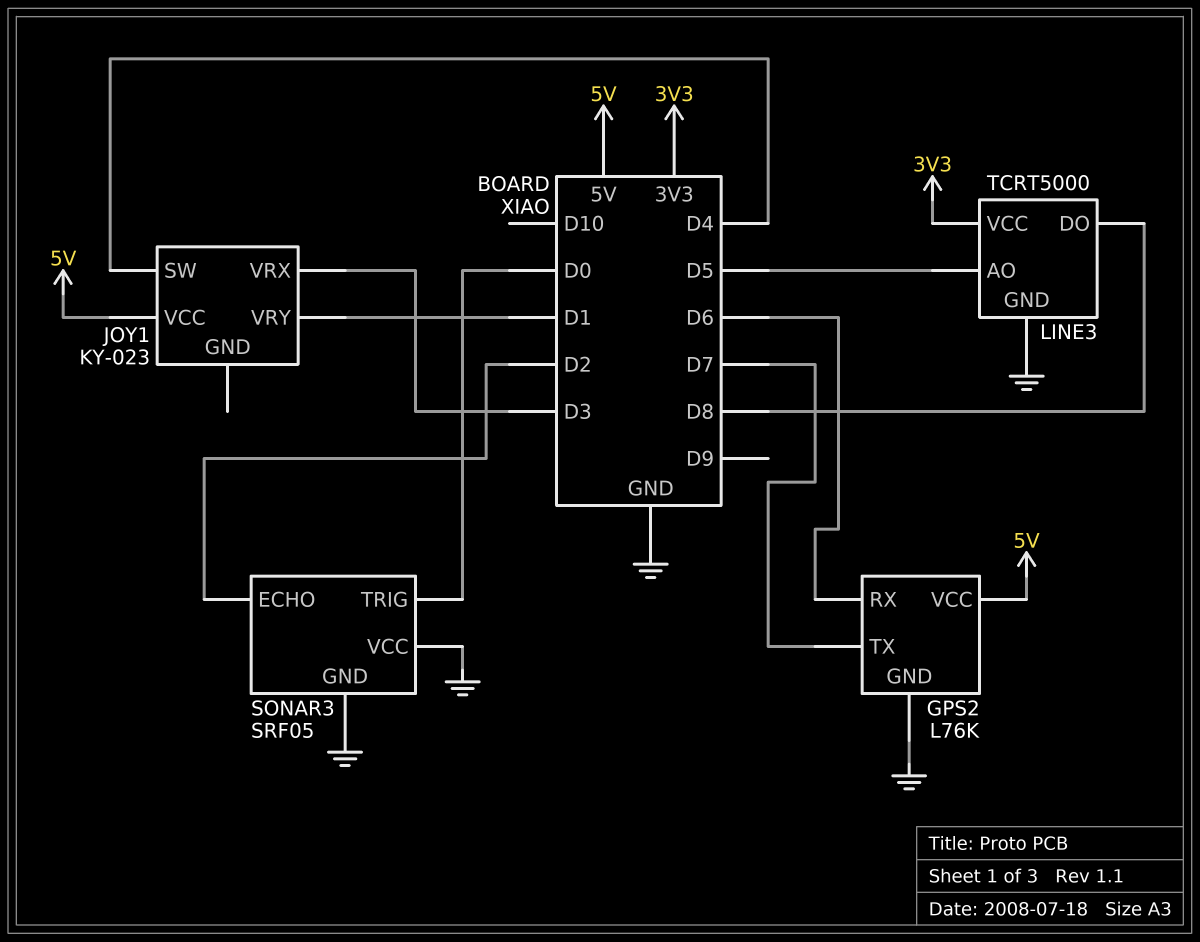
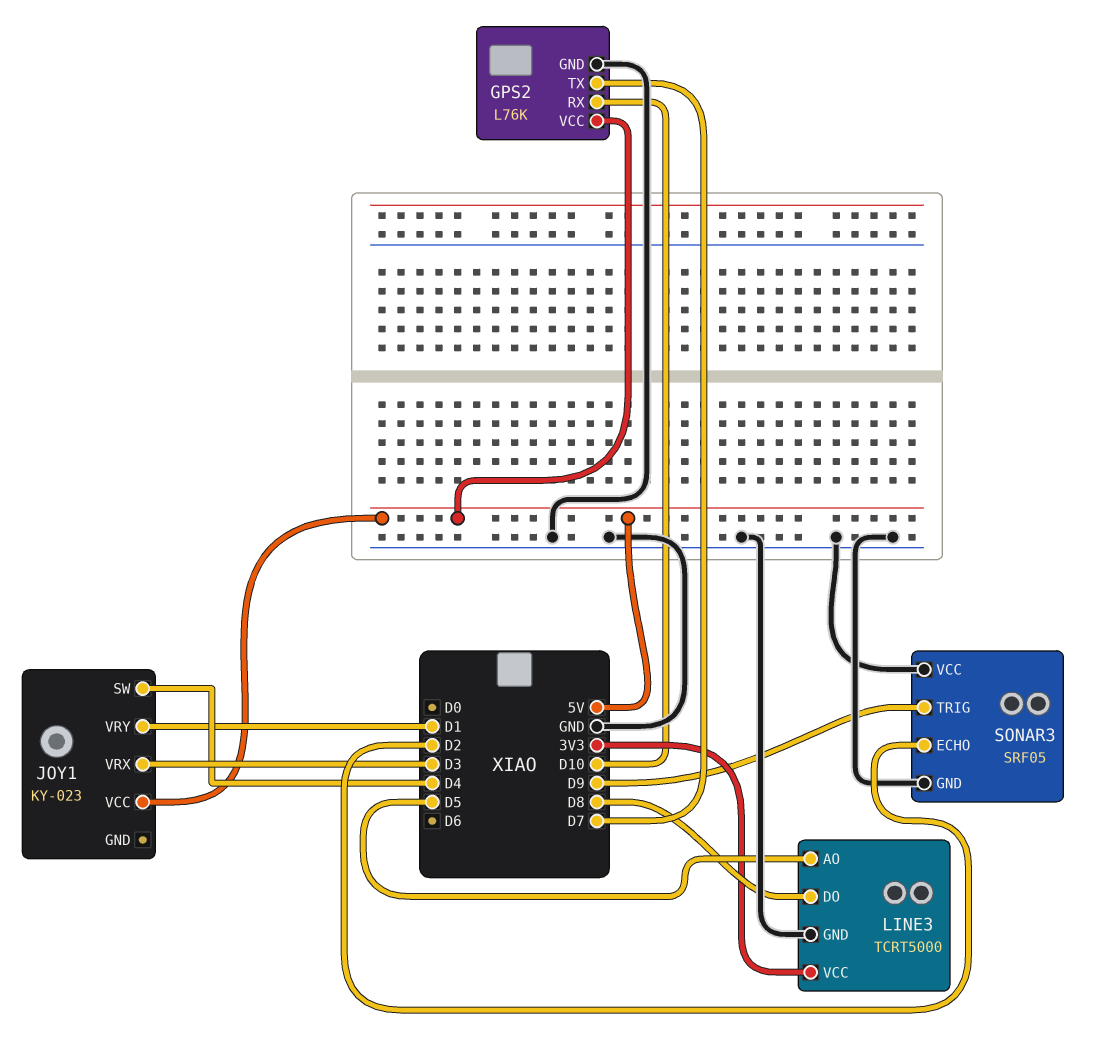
GPS2 pin RX: D6 -> D10
SONAR3 pin TRIG: D0 -> D9

